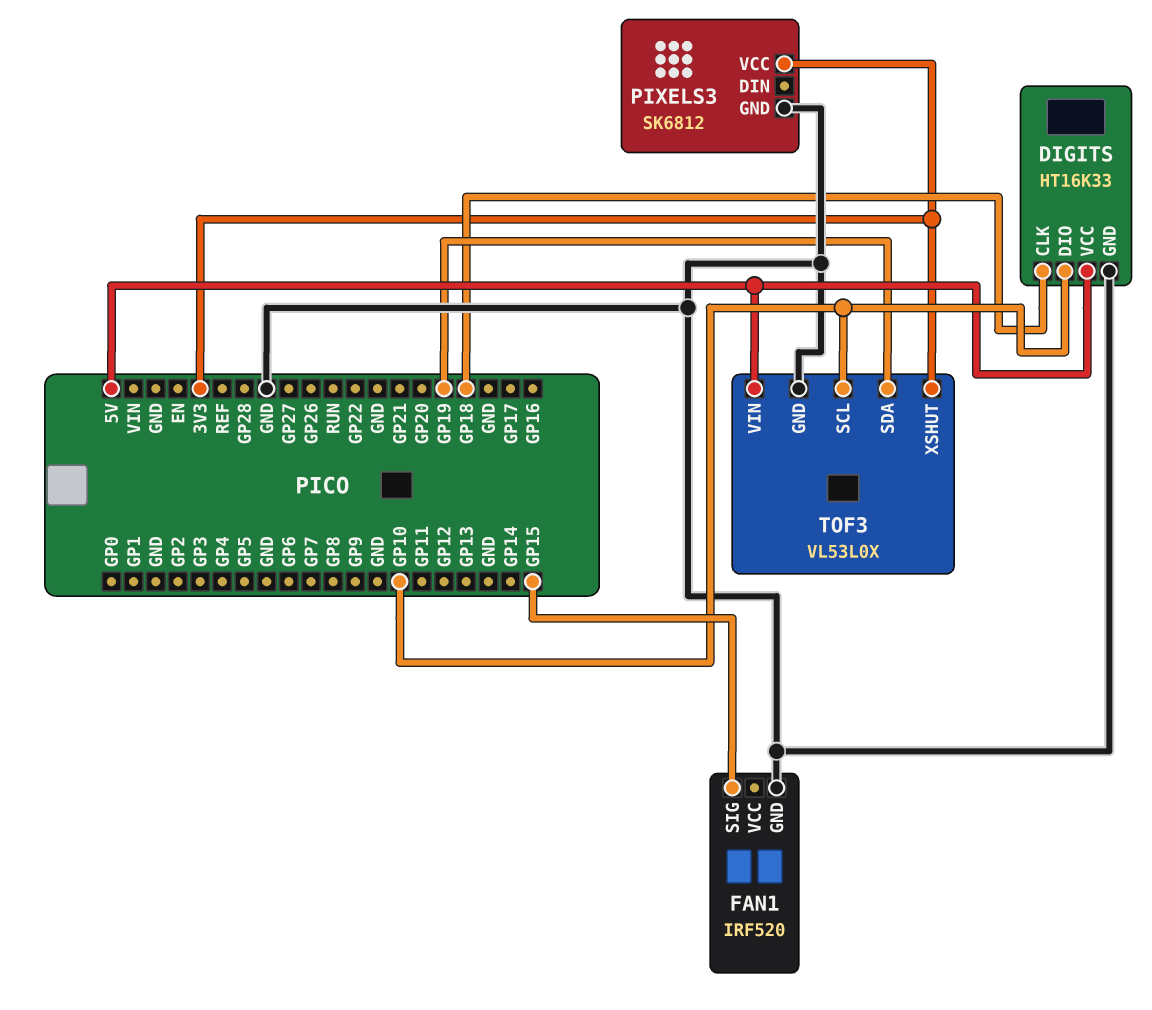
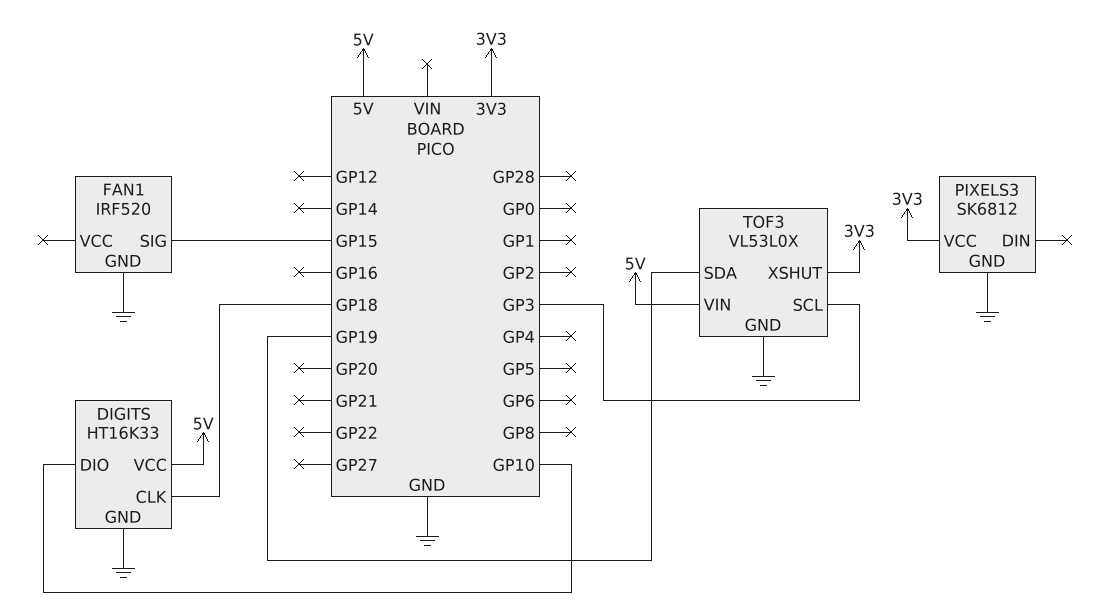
TOF3 pin SCL: GP10 -> GP3

